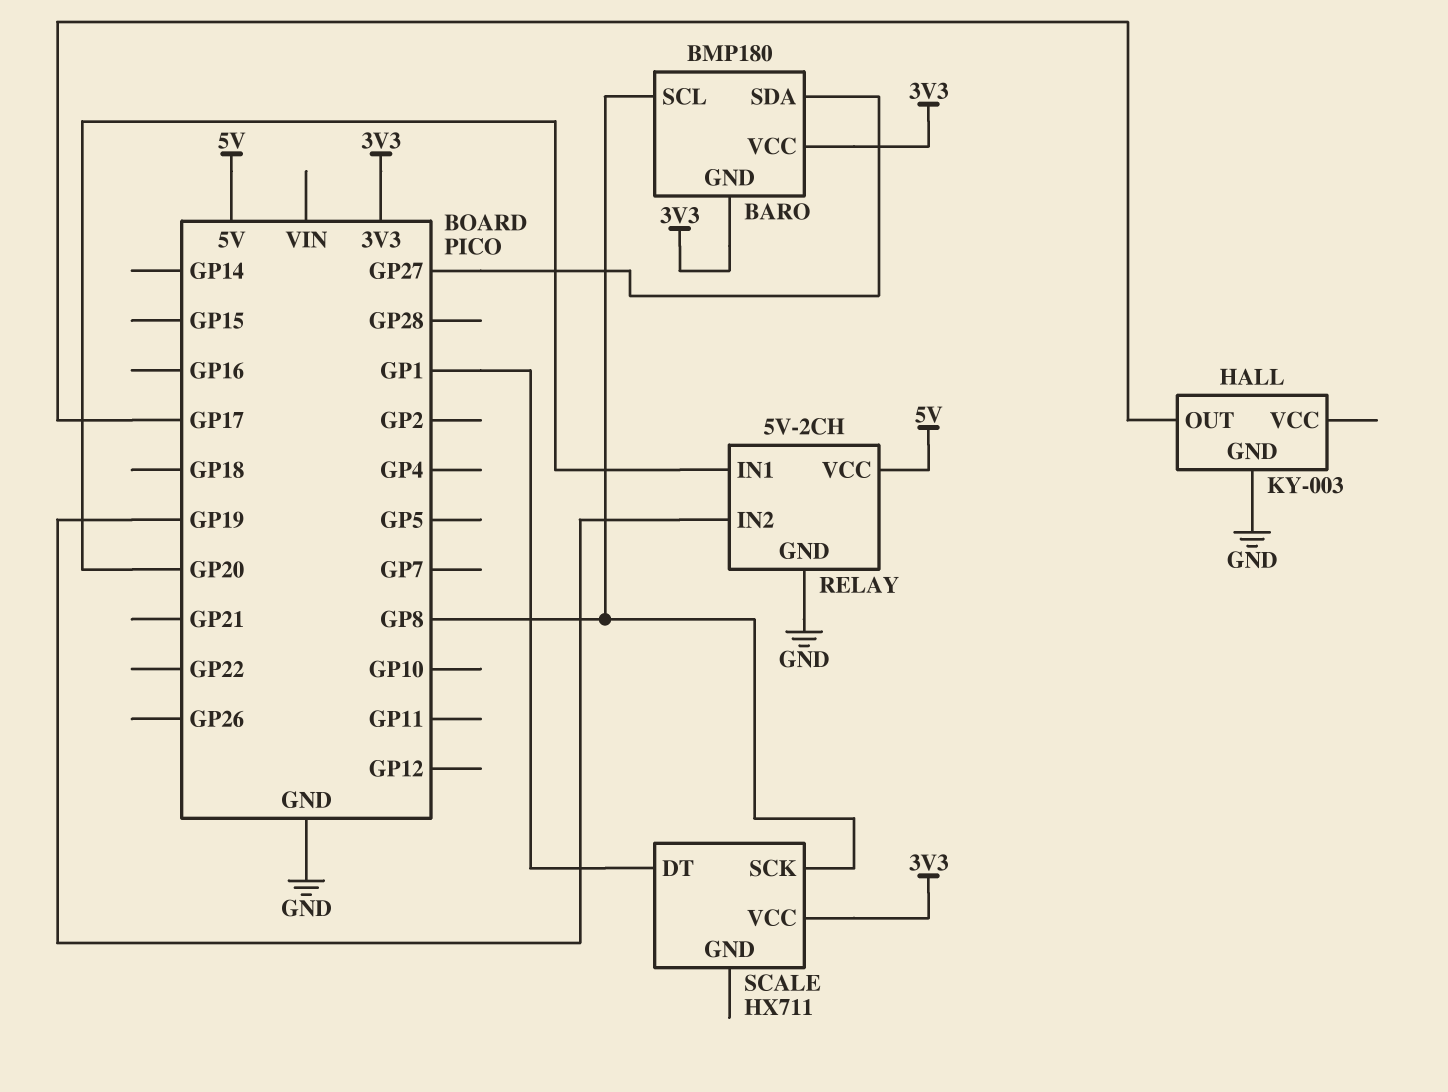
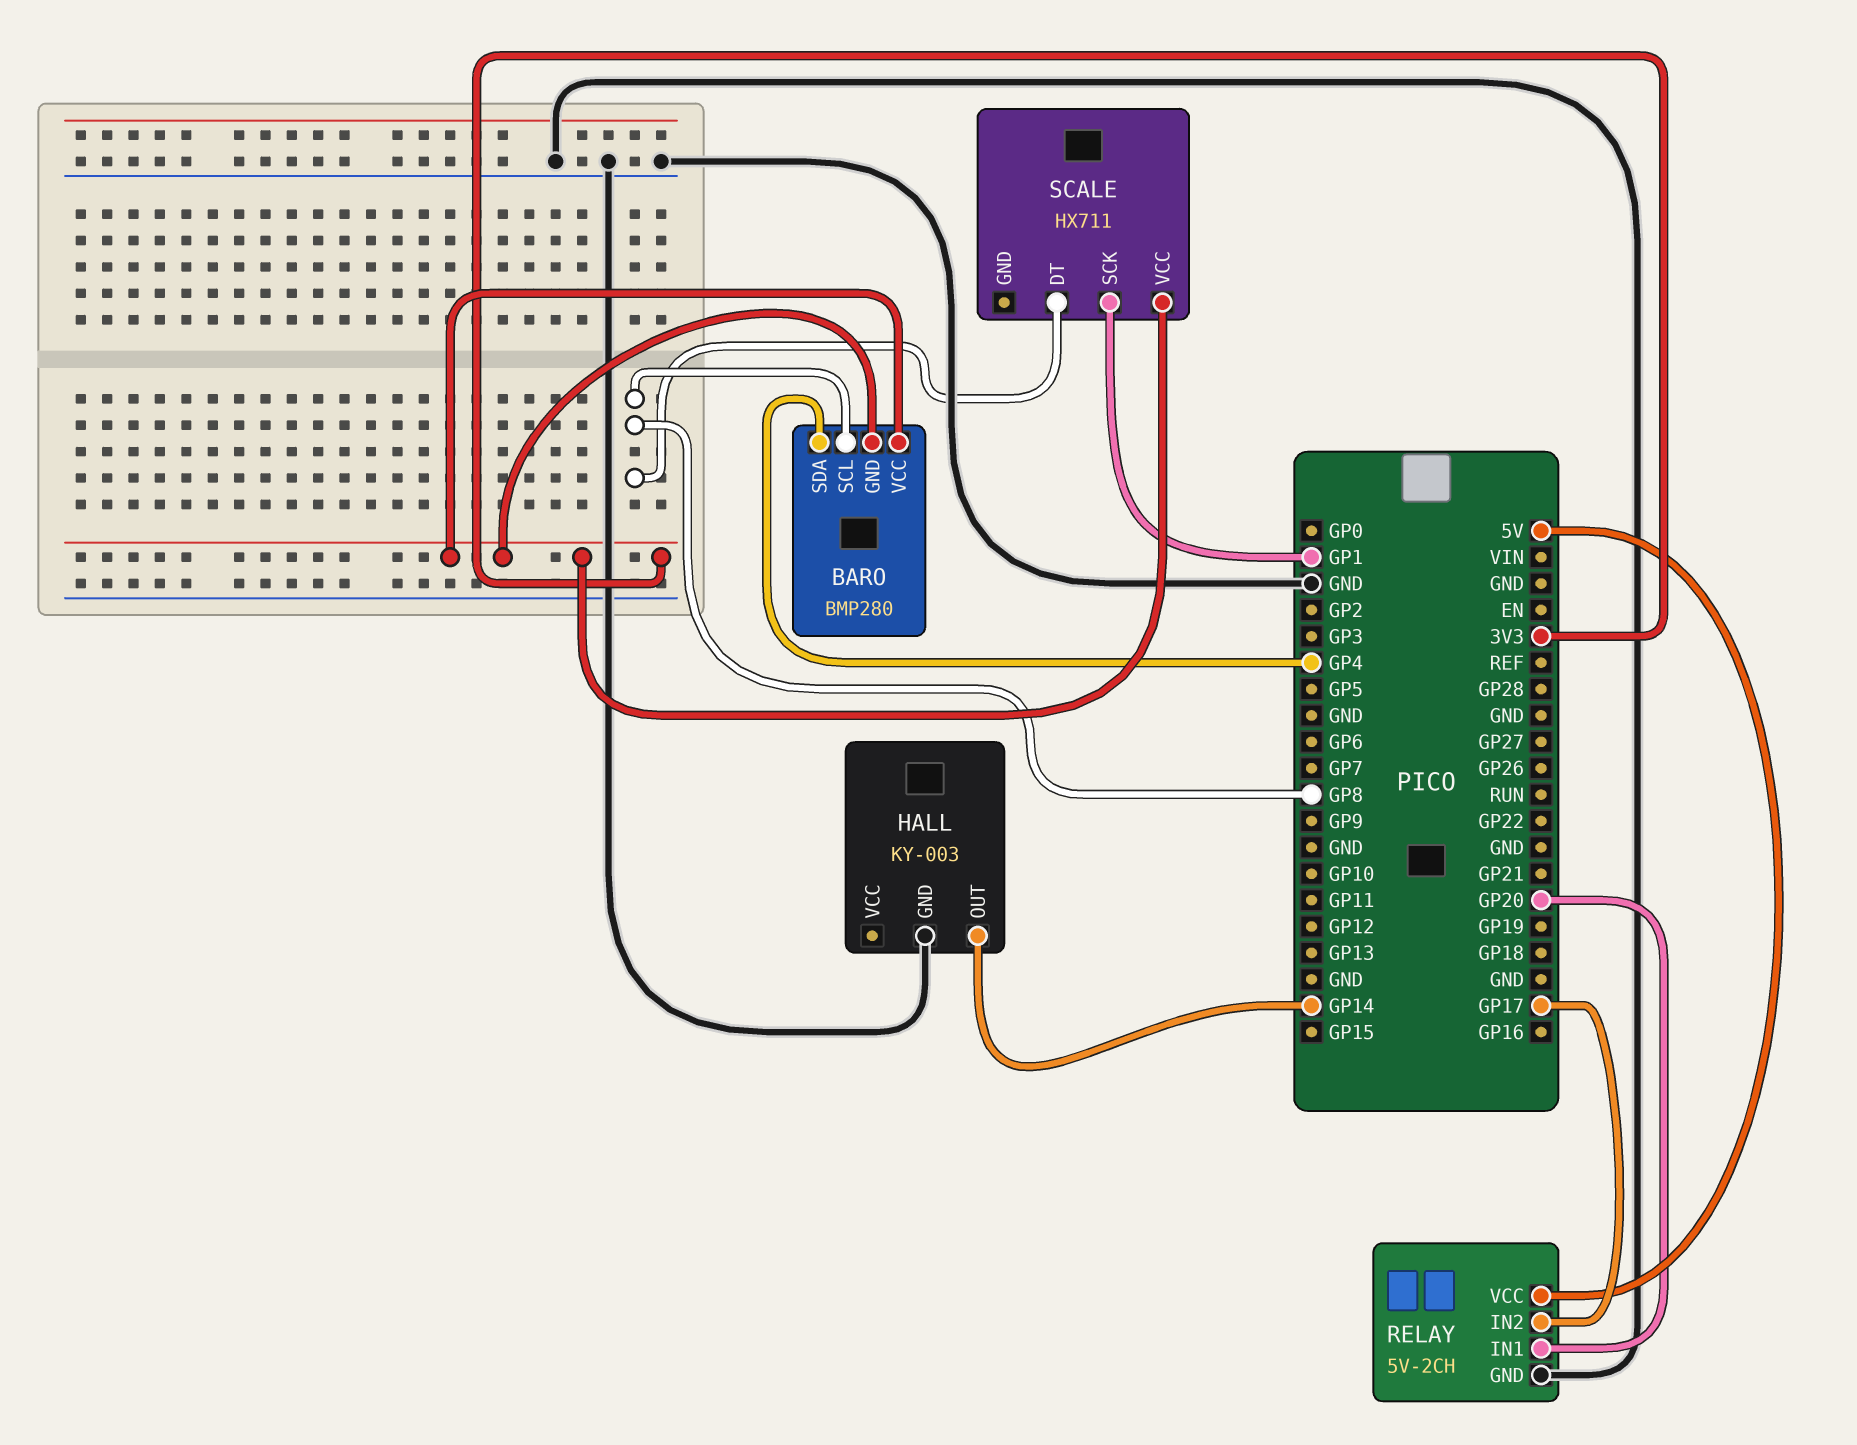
BARO: BMP180 -> BMP280
BARO pin SDA: GP27 -> GP4
HALL pin OUT: GP17 -> GP14
RELAY pin IN2: GP19 -> GP17
SCALE pin DT: GP1 -> GP8
SCALE pin SCK: GP8 -> GP1

